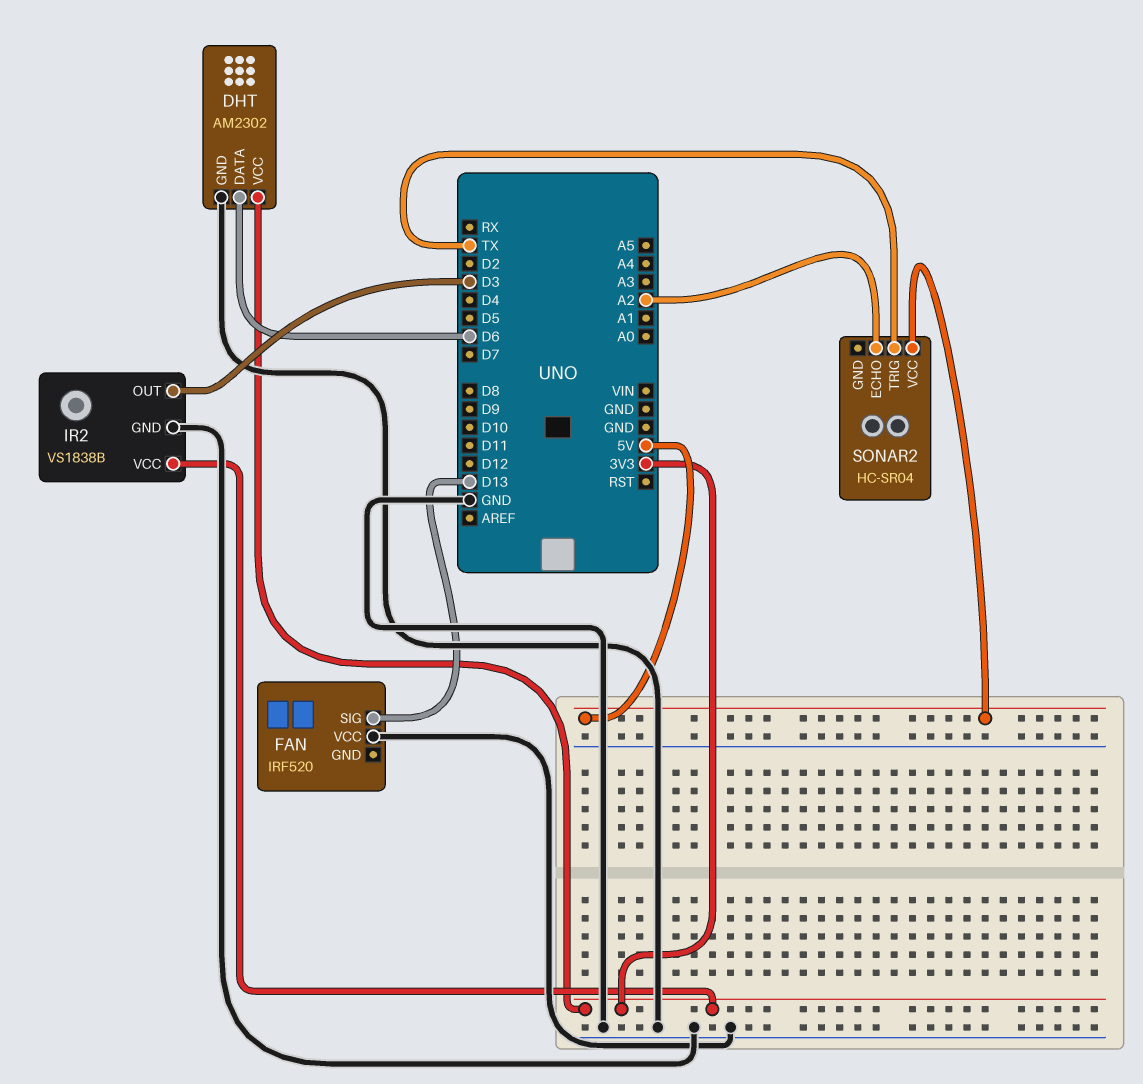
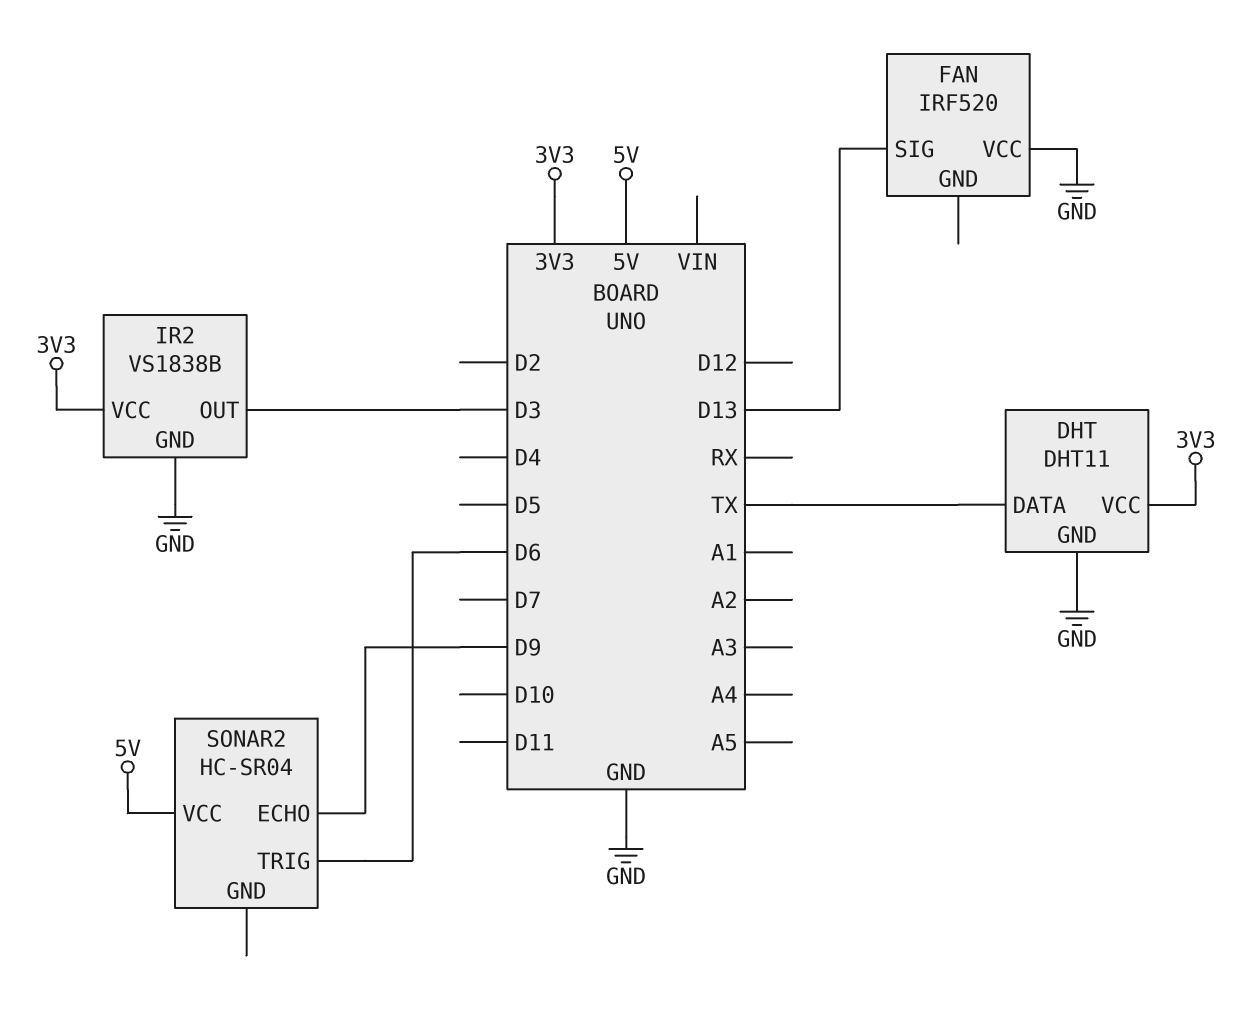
DHT: AM2302 -> DHT11
DHT pin DATA: D6 -> TX
SONAR2 pin ECHO: A2 -> D9
SONAR2 pin TRIG: TX -> D6

